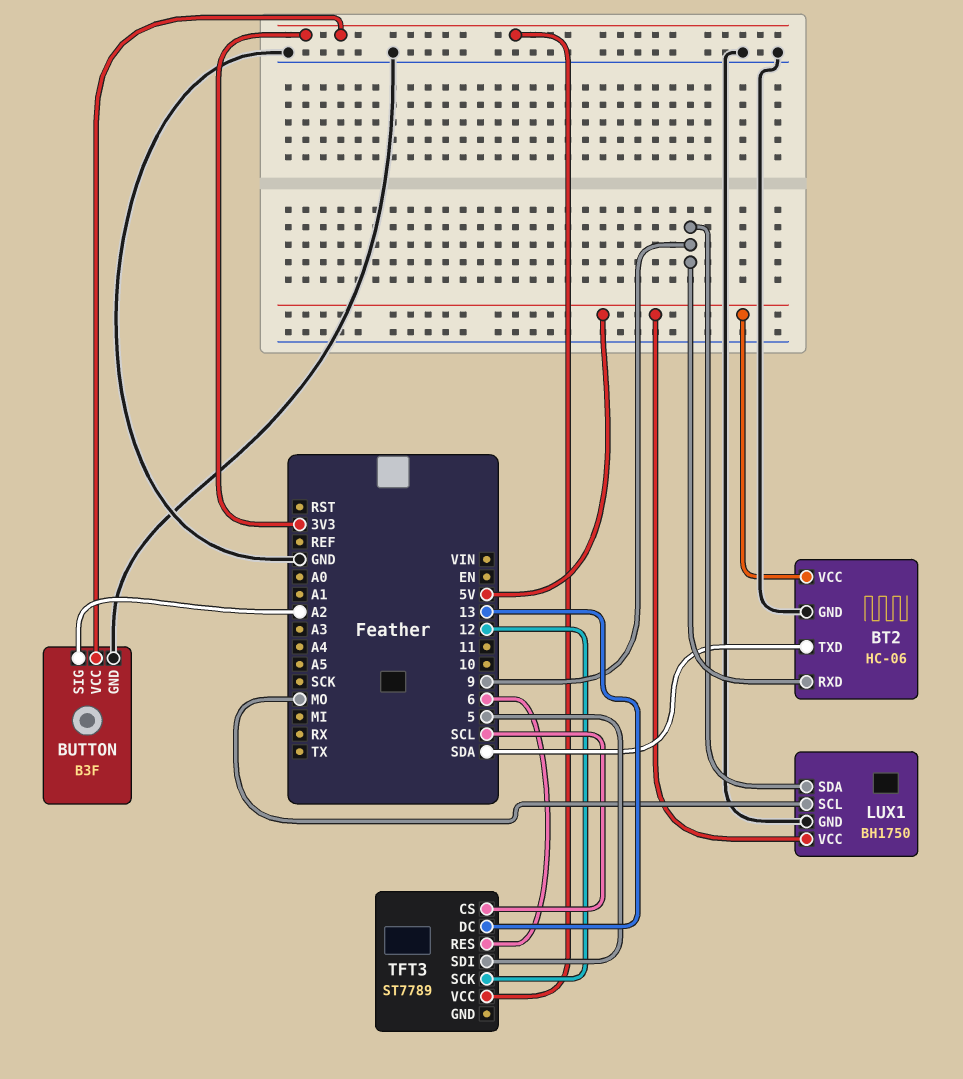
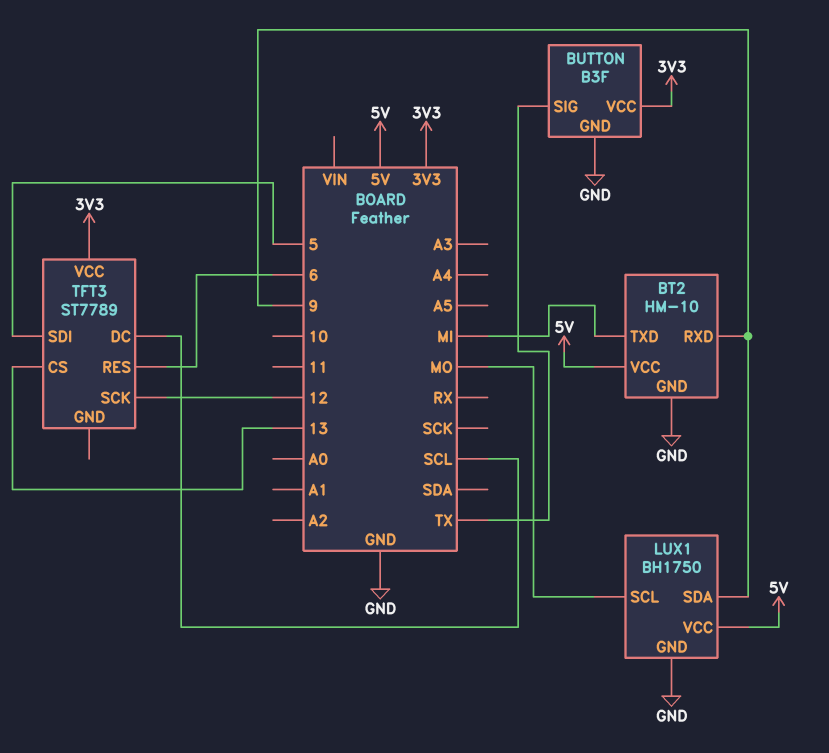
BT2: HC-06 -> HM-10
BT2 pin TXD: SDA -> MI
BUTTON pin SIG: A2 -> TX
TFT3 pin CS: SCL -> 13
TFT3 pin DC: 13 -> SCL

